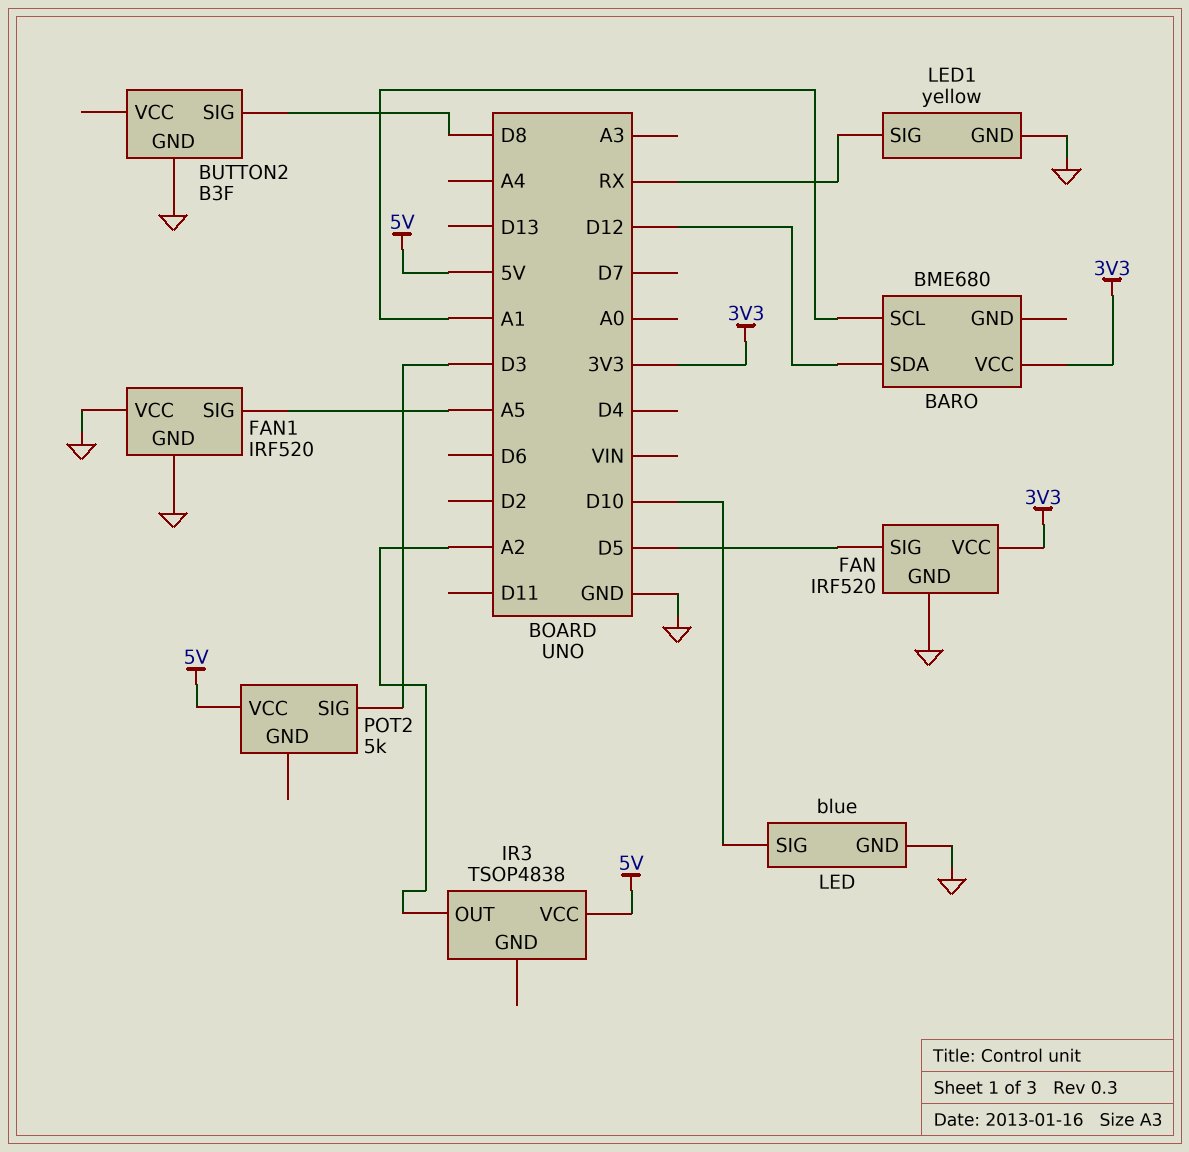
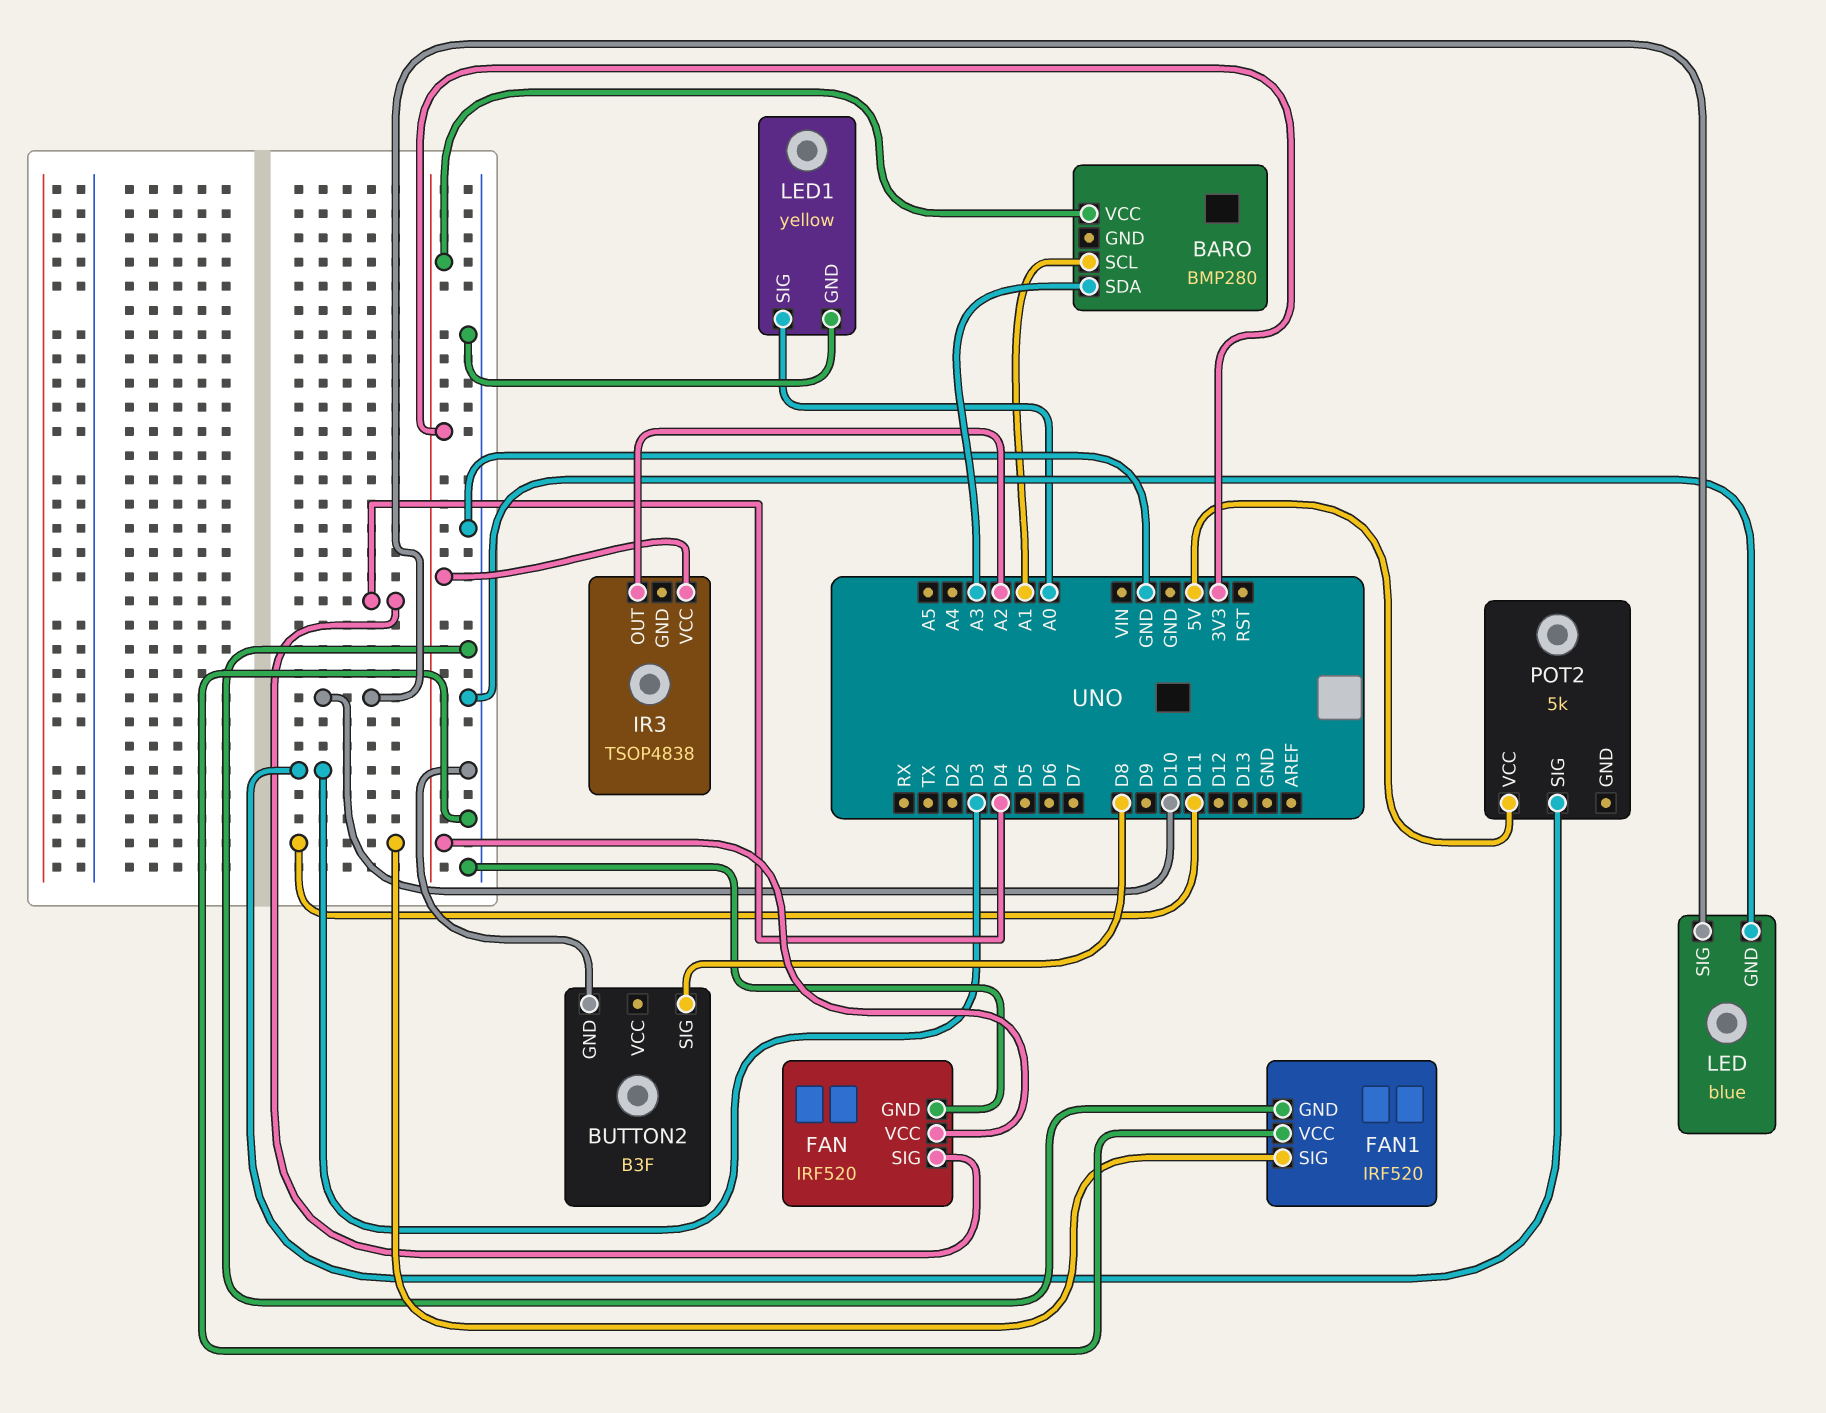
BARO: BME680 -> BMP280
BARO pin SDA: D12 -> A3
FAN pin SIG: D5 -> D4
FAN1 pin SIG: A5 -> D11
IR3 pin VCC: 5V -> 3V3
LED1 pin SIG: RX -> A0

